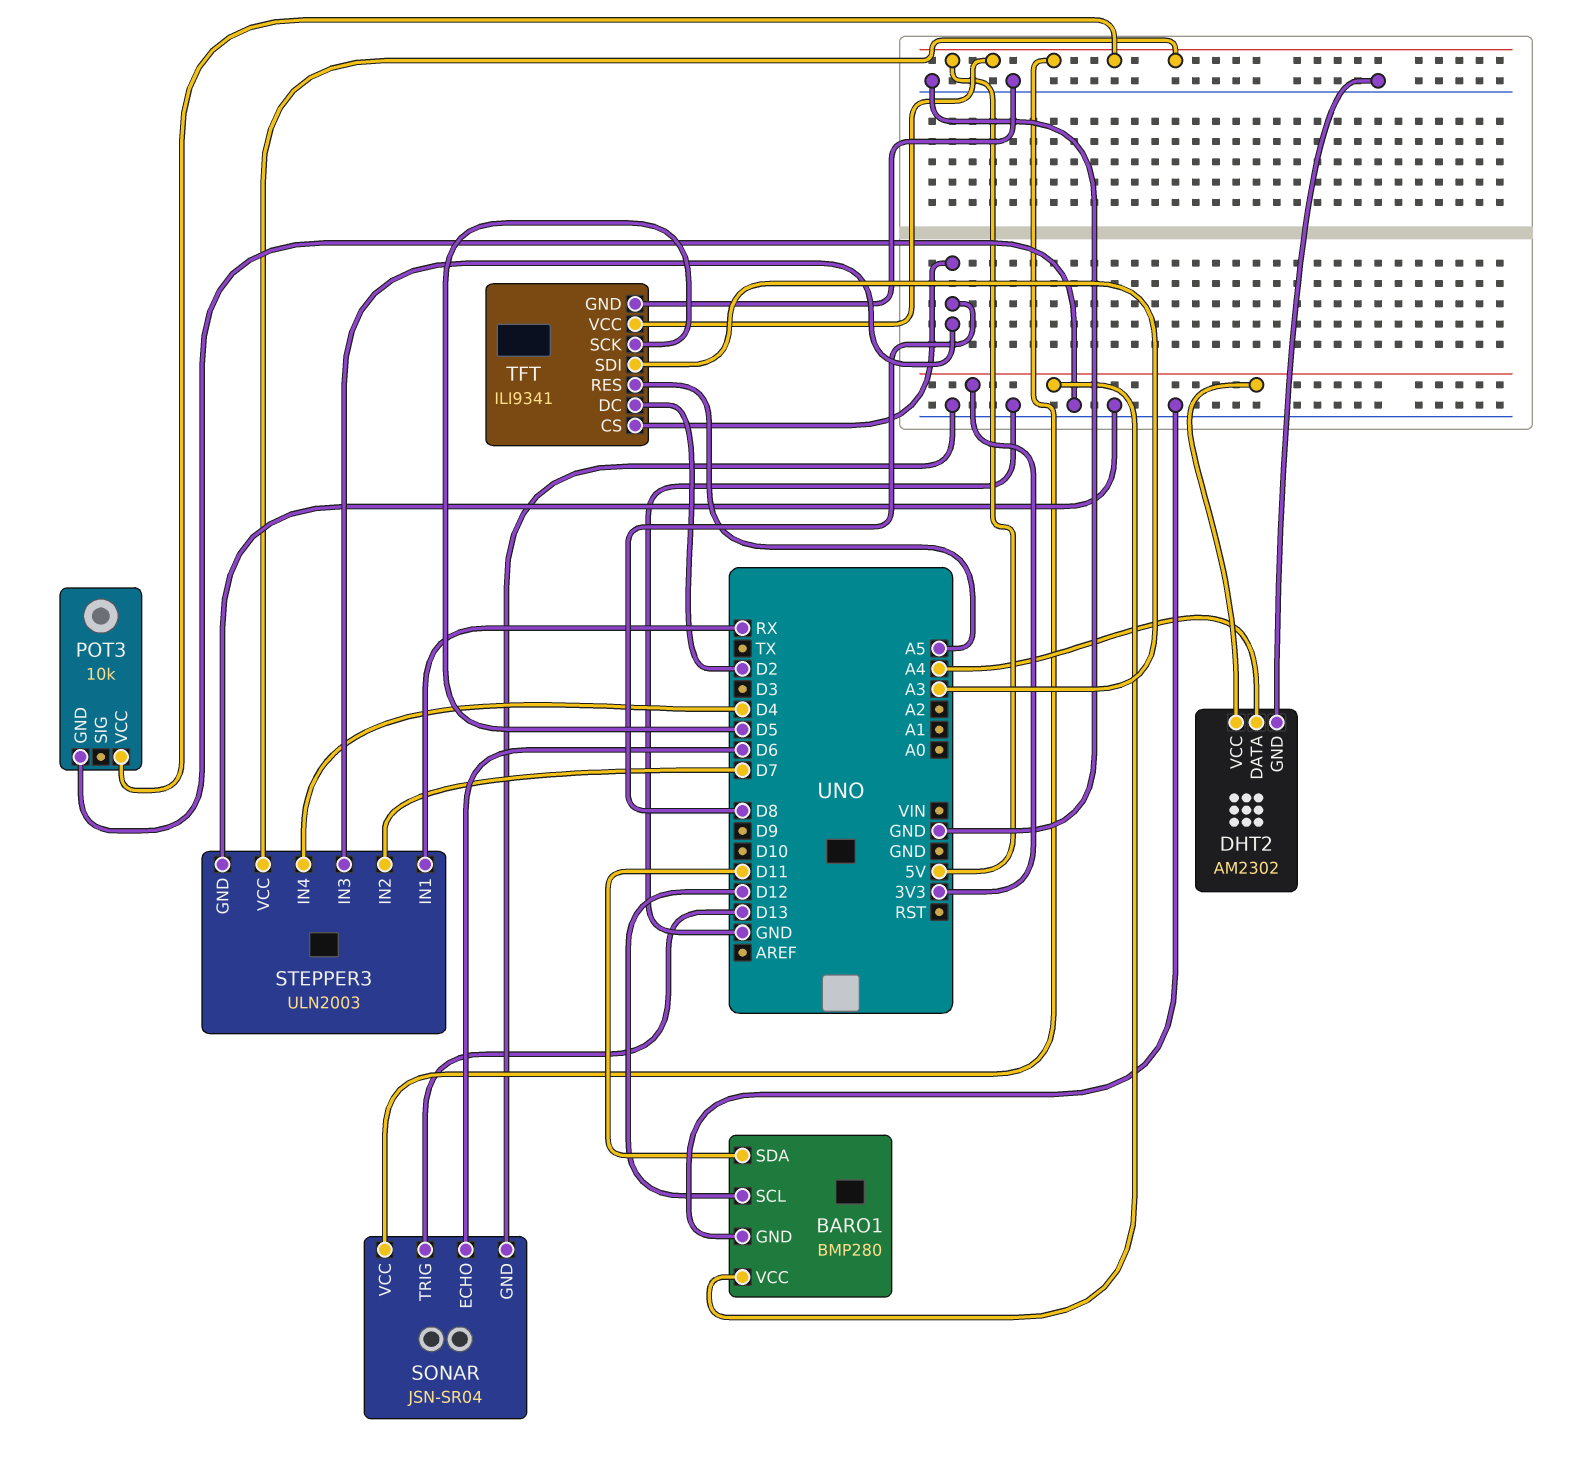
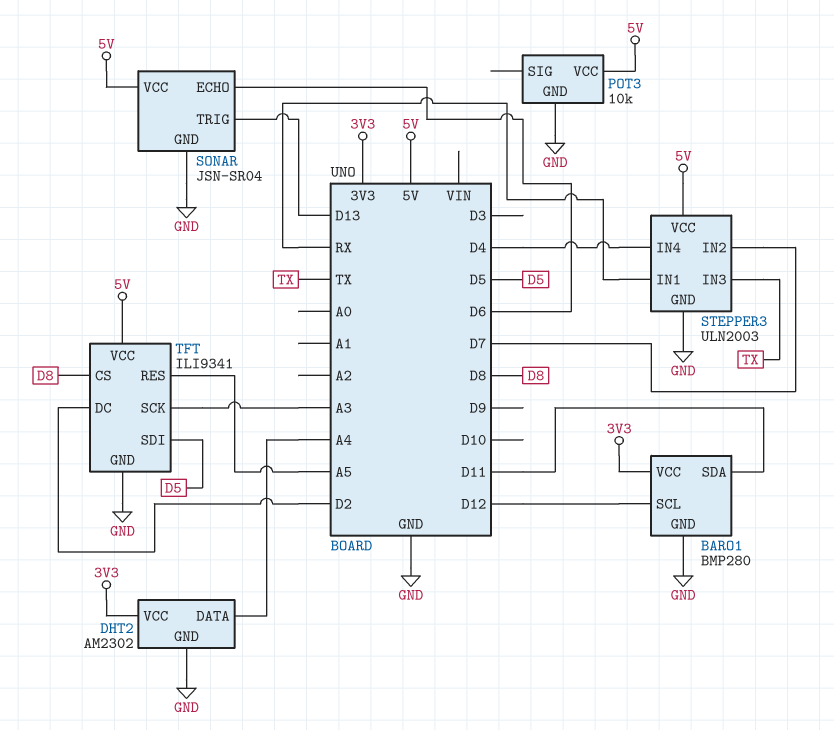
STEPPER3 pin IN3: D8 -> TX
TFT pin SCK: D5 -> A3
TFT pin SDI: A3 -> D5

